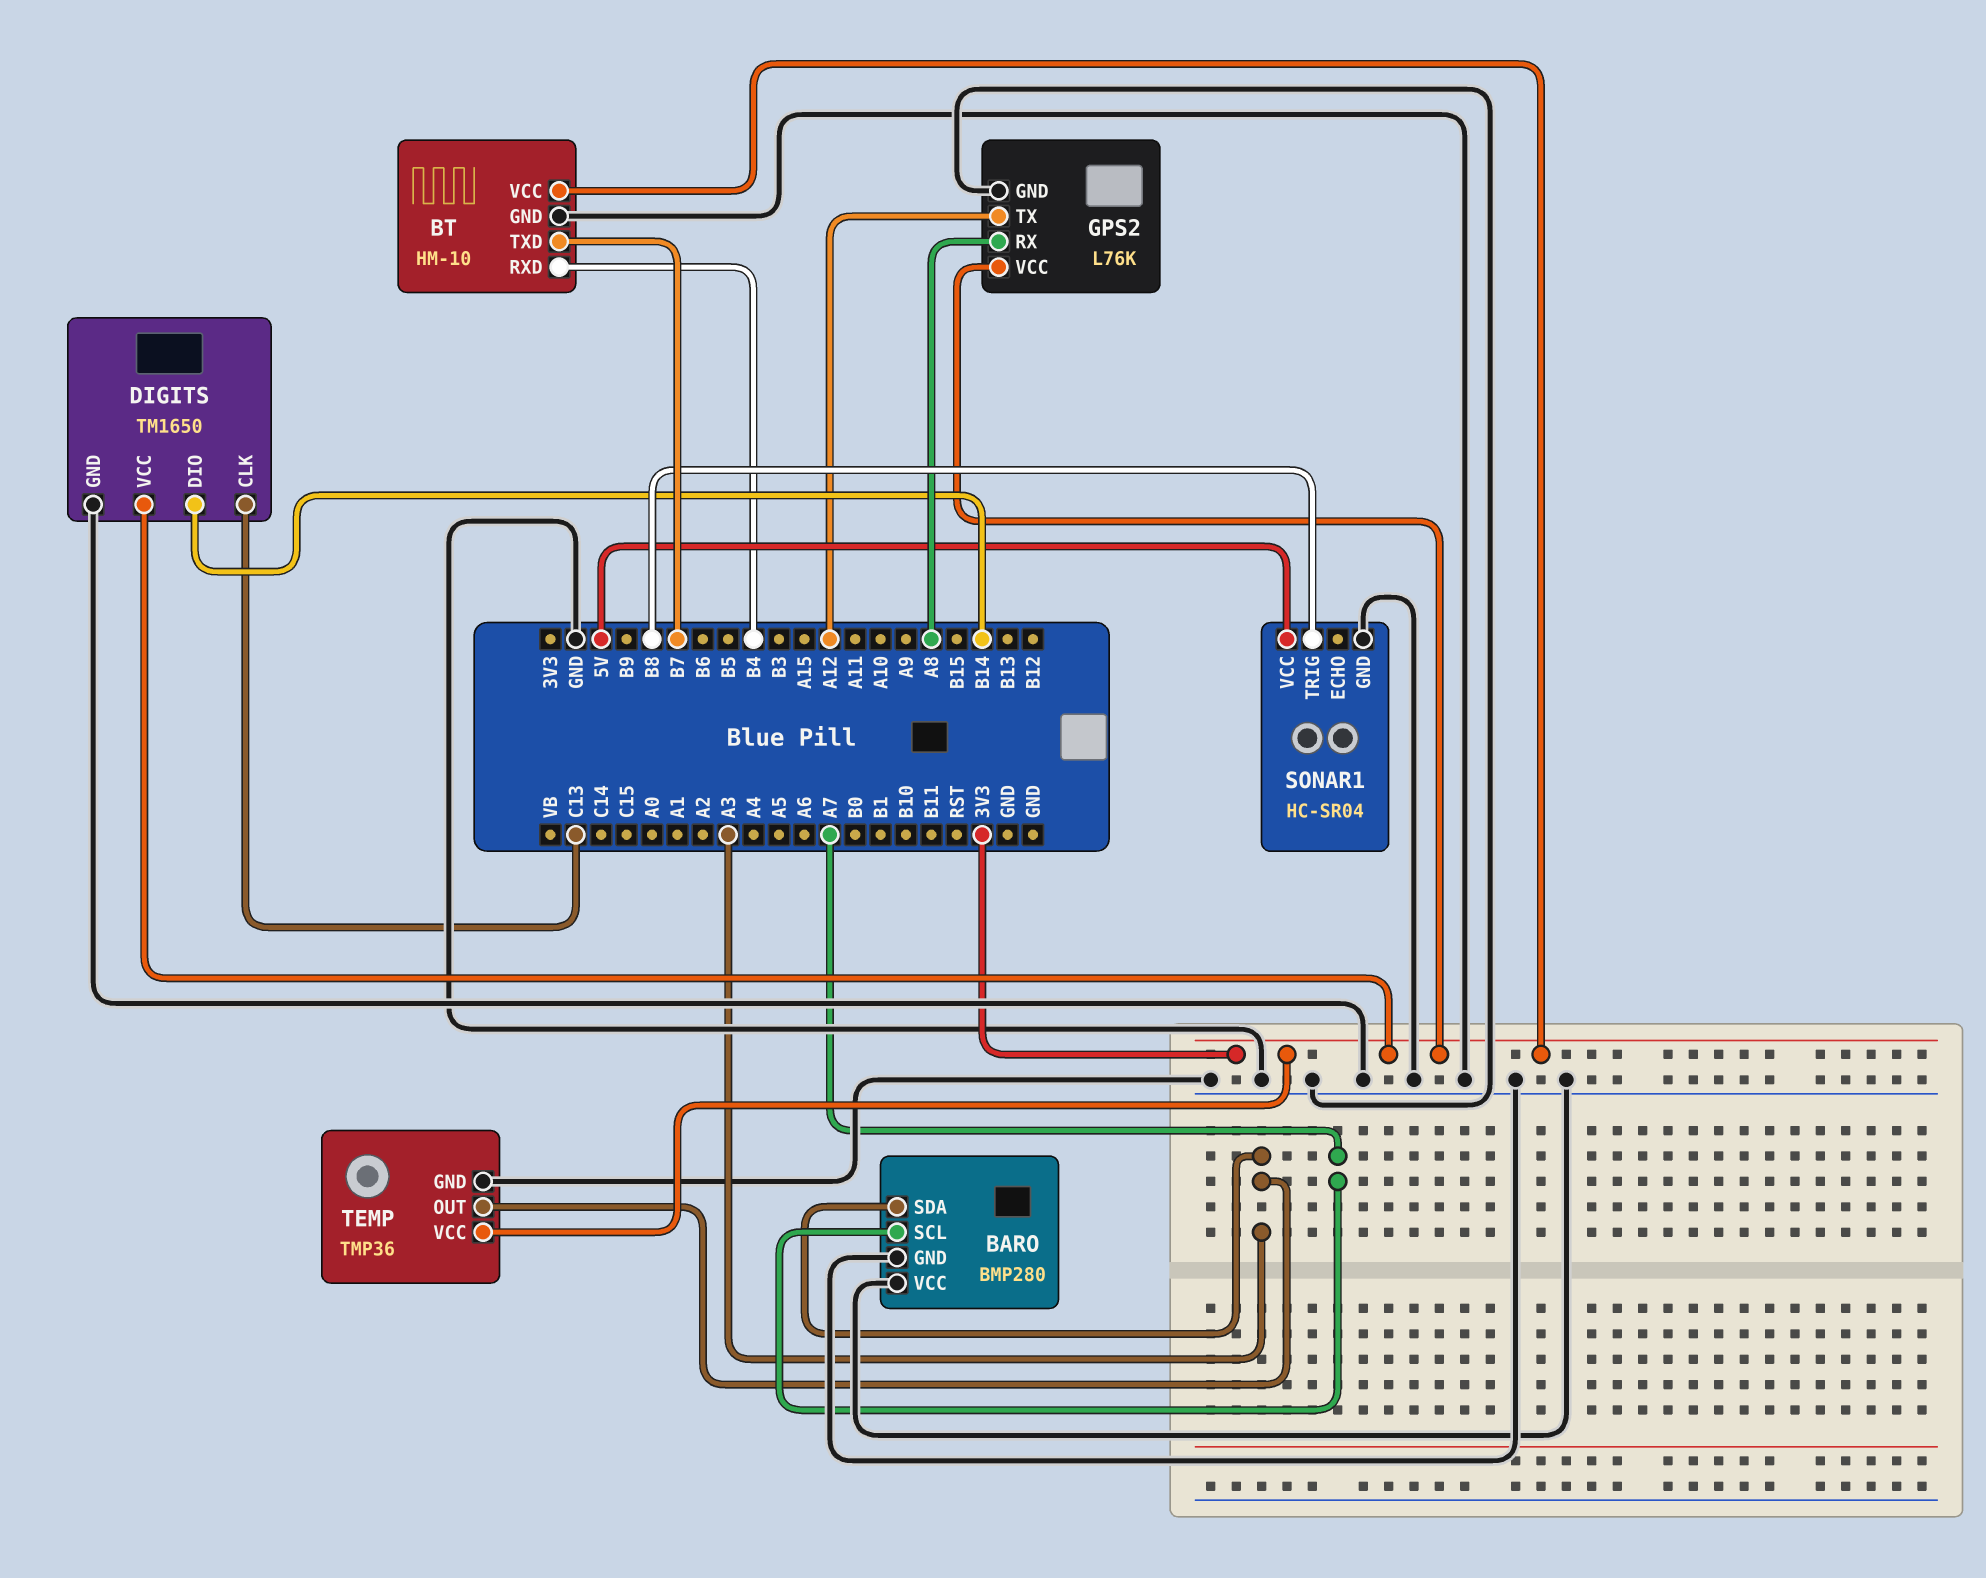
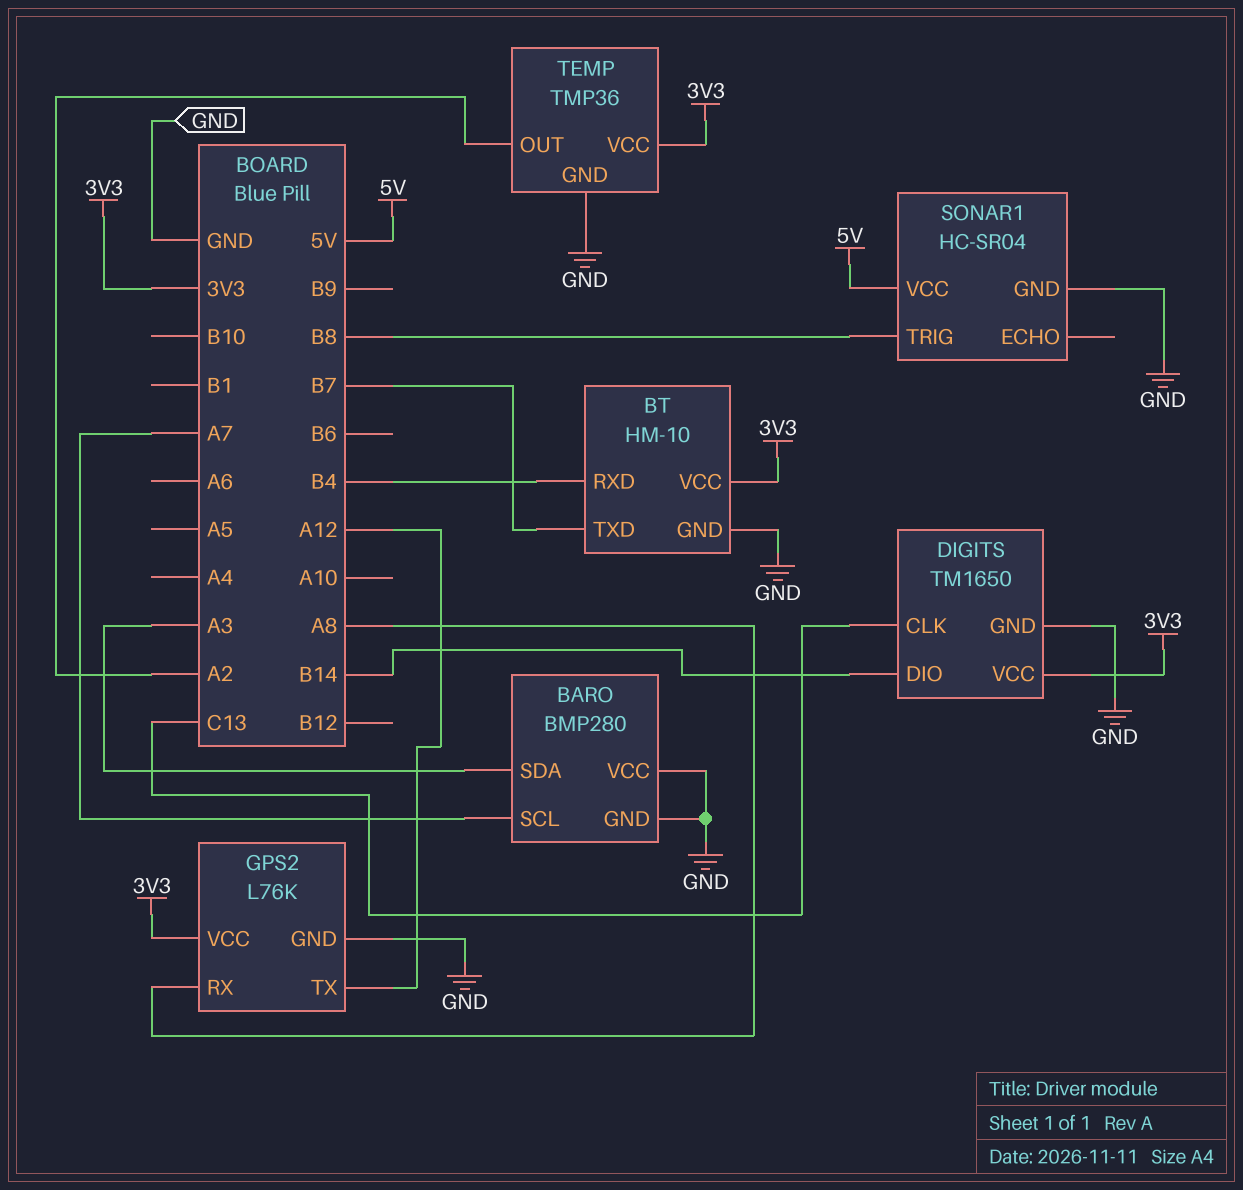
TEMP pin OUT: A3 -> A2

